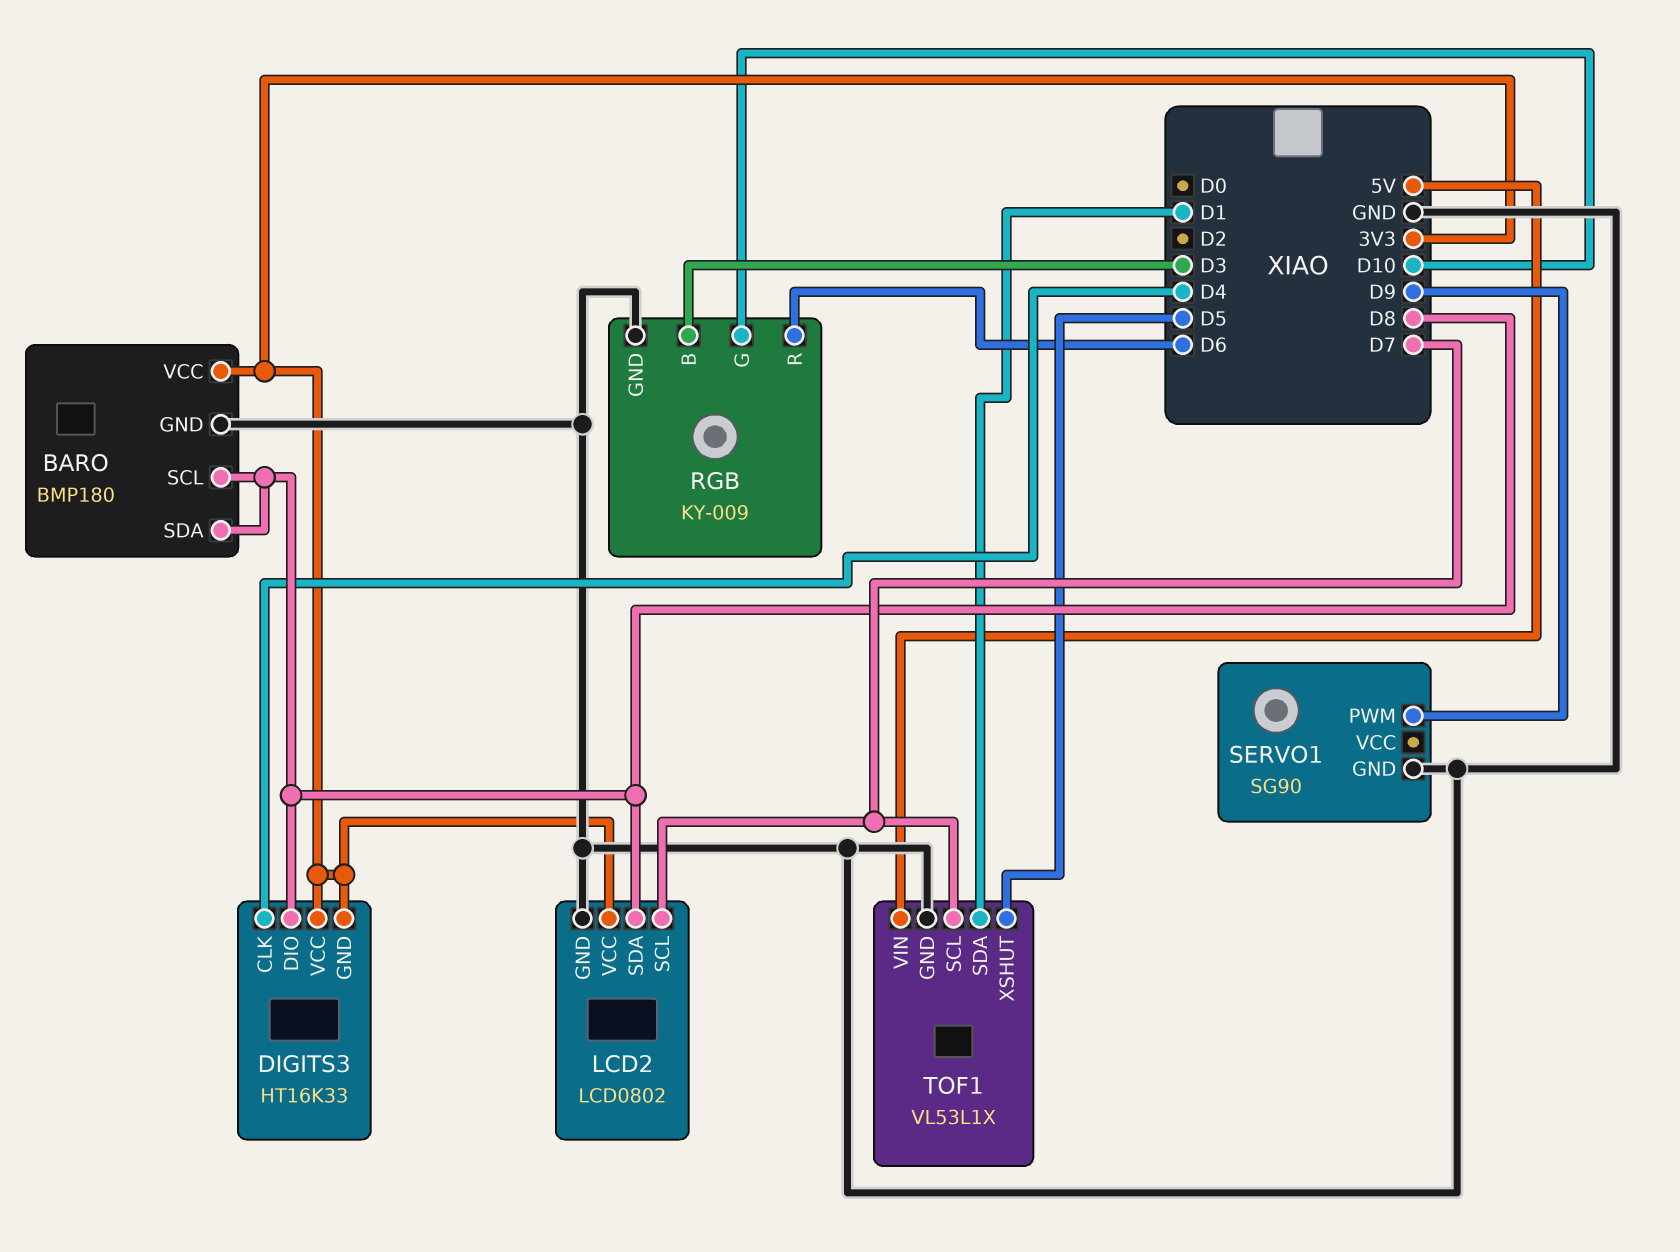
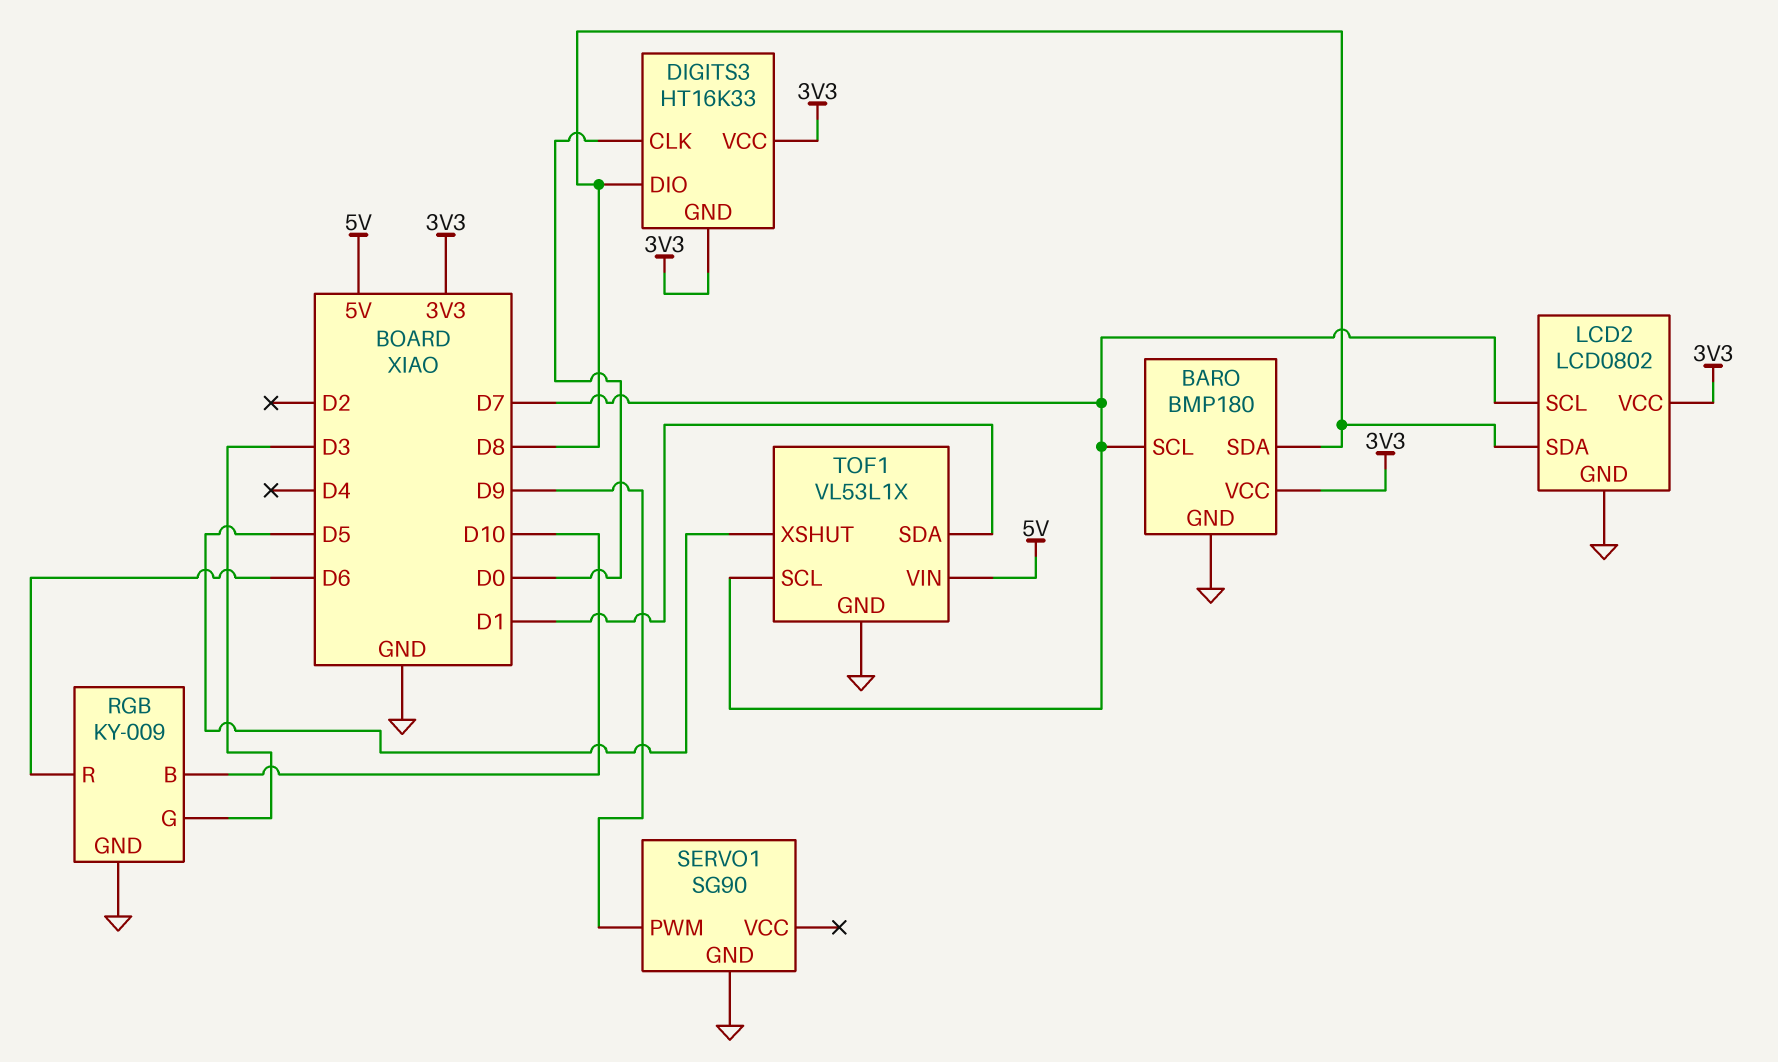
BARO pin SCL: D8 -> D7
DIGITS3 pin CLK: D4 -> D0
RGB pin B: D3 -> D10
RGB pin G: D10 -> D3

